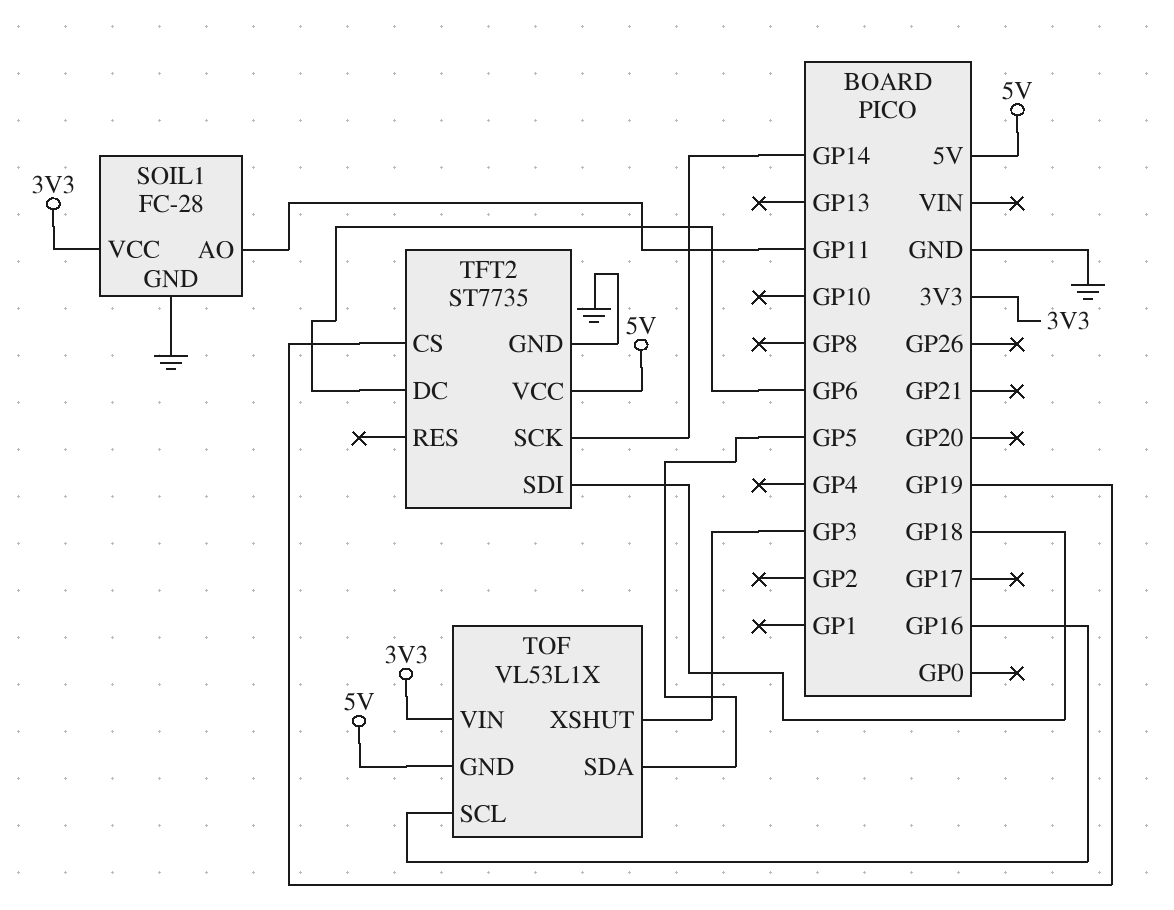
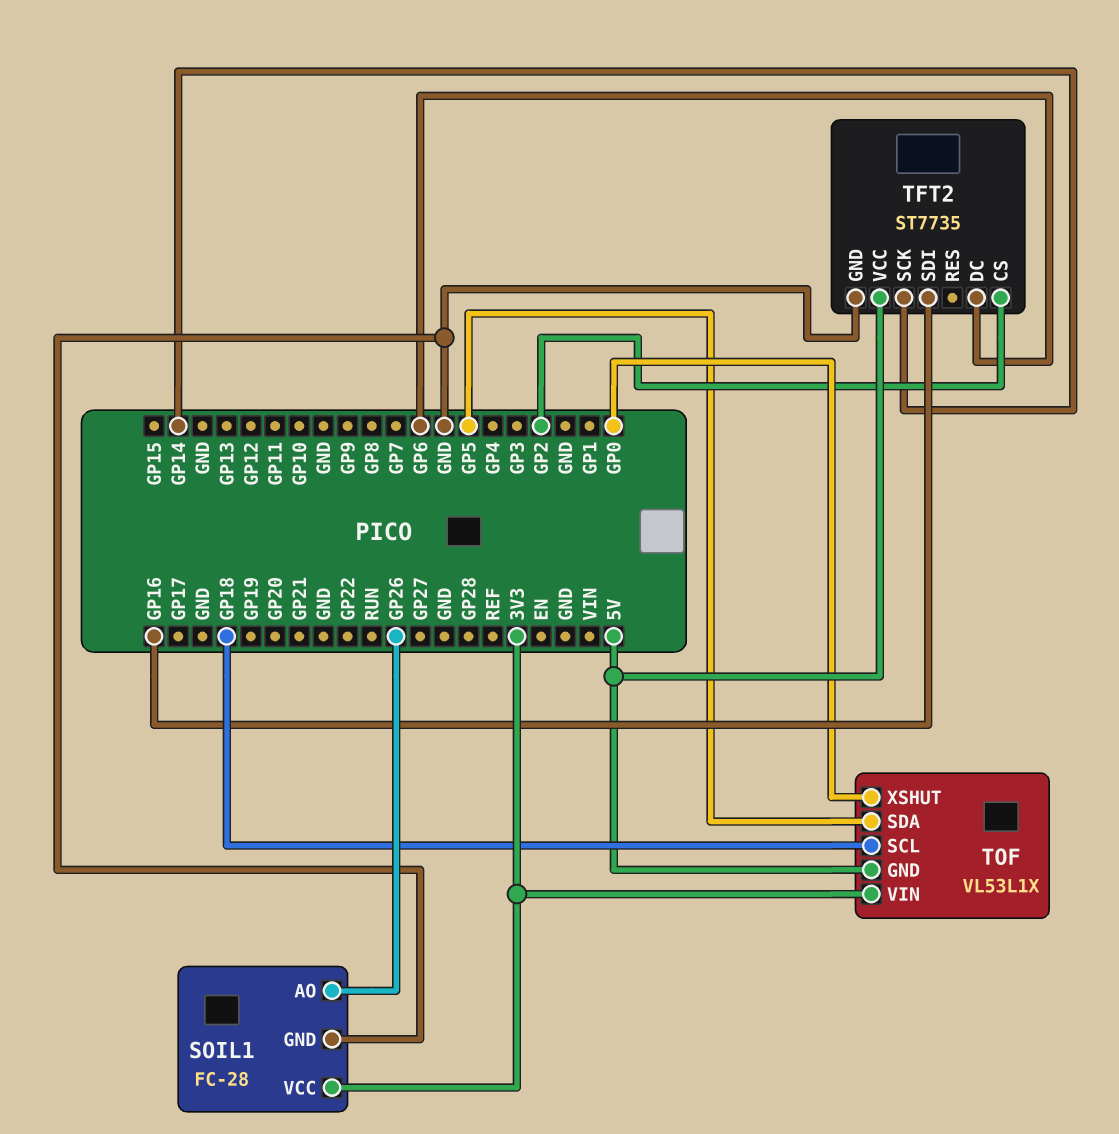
SOIL1 pin AO: GP11 -> GP26
TFT2 pin CS: GP19 -> GP2
TFT2 pin SDI: GP18 -> GP16
TOF pin SCL: GP16 -> GP18
TOF pin XSHUT: GP3 -> GP0

